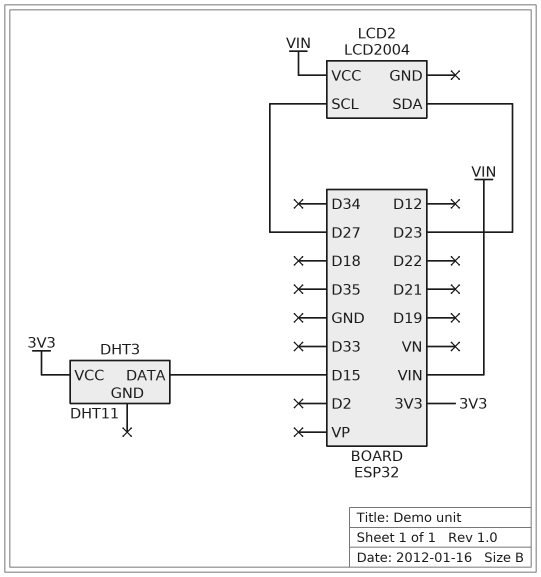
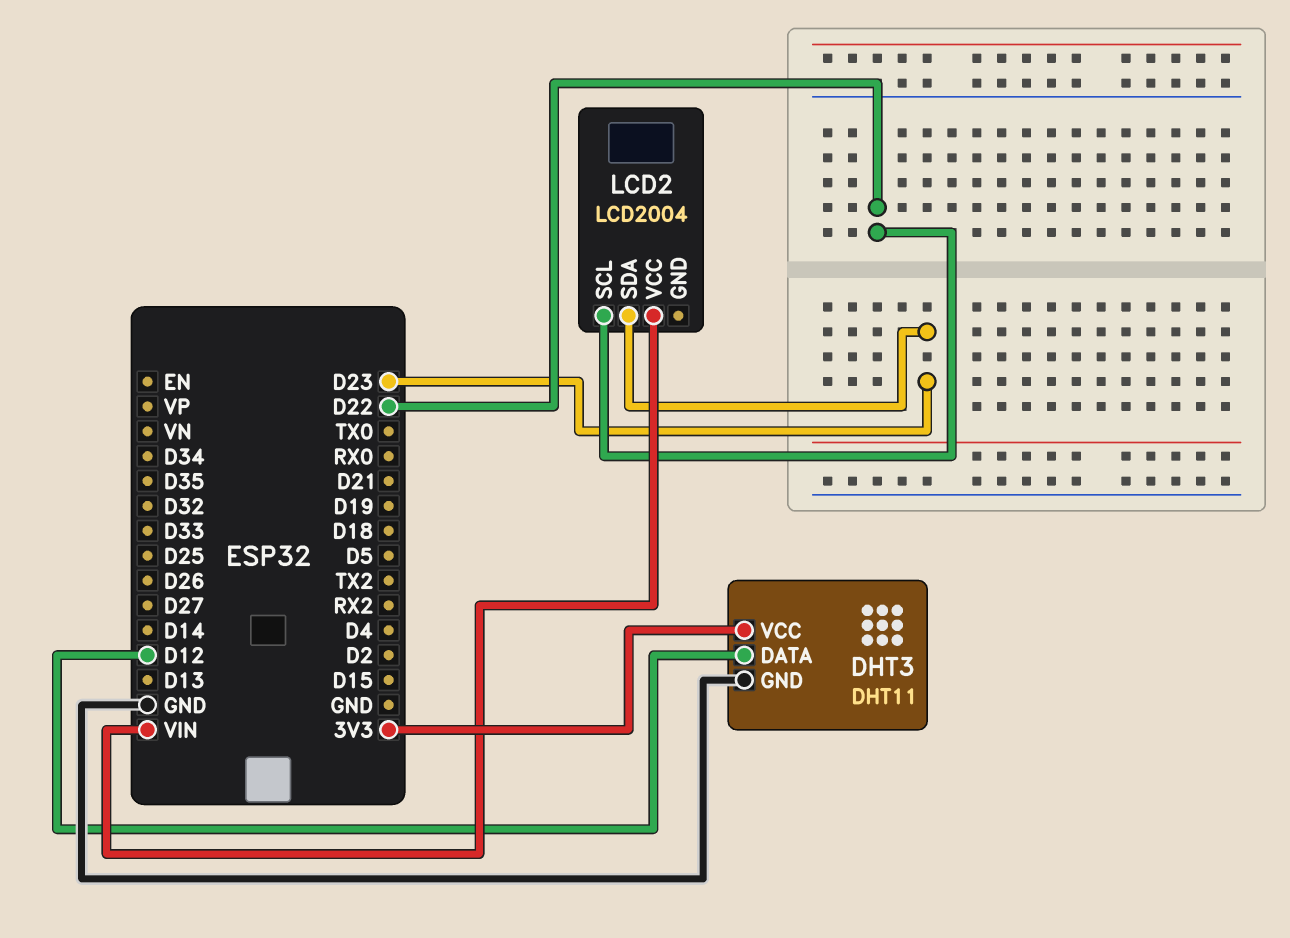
DHT3 pin DATA: D15 -> D12
DHT3 pin GND: none -> GND
LCD2 pin SCL: D27 -> D22

